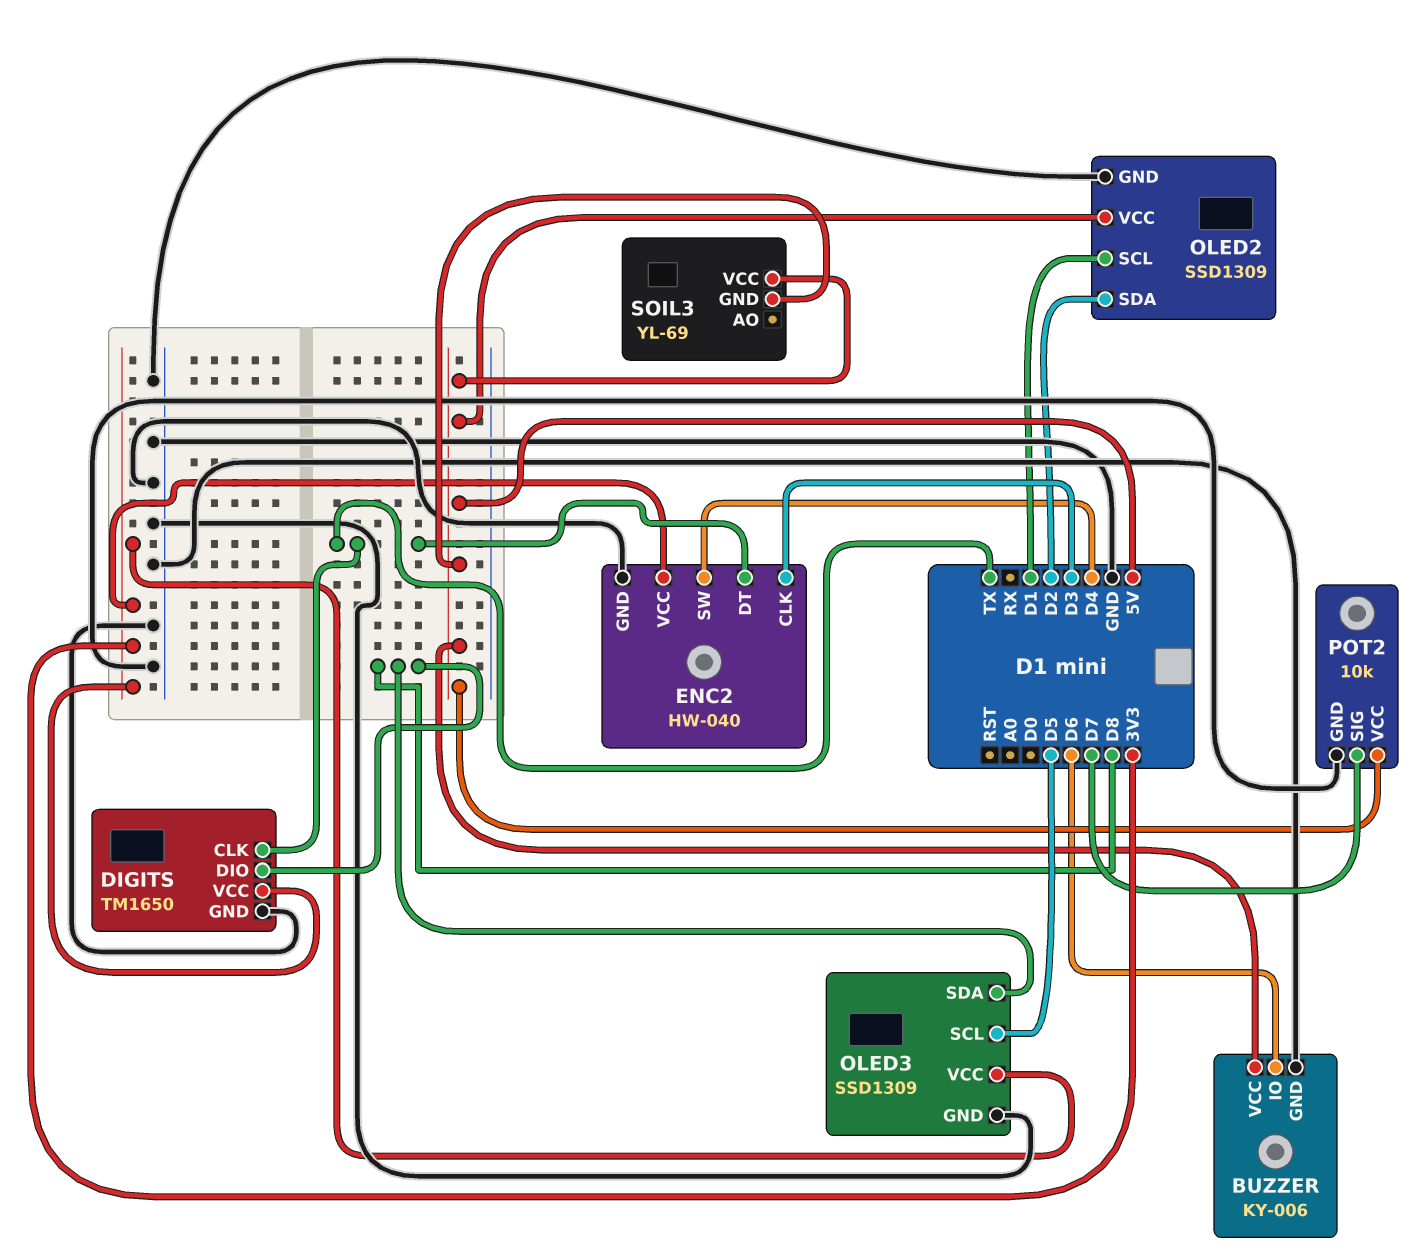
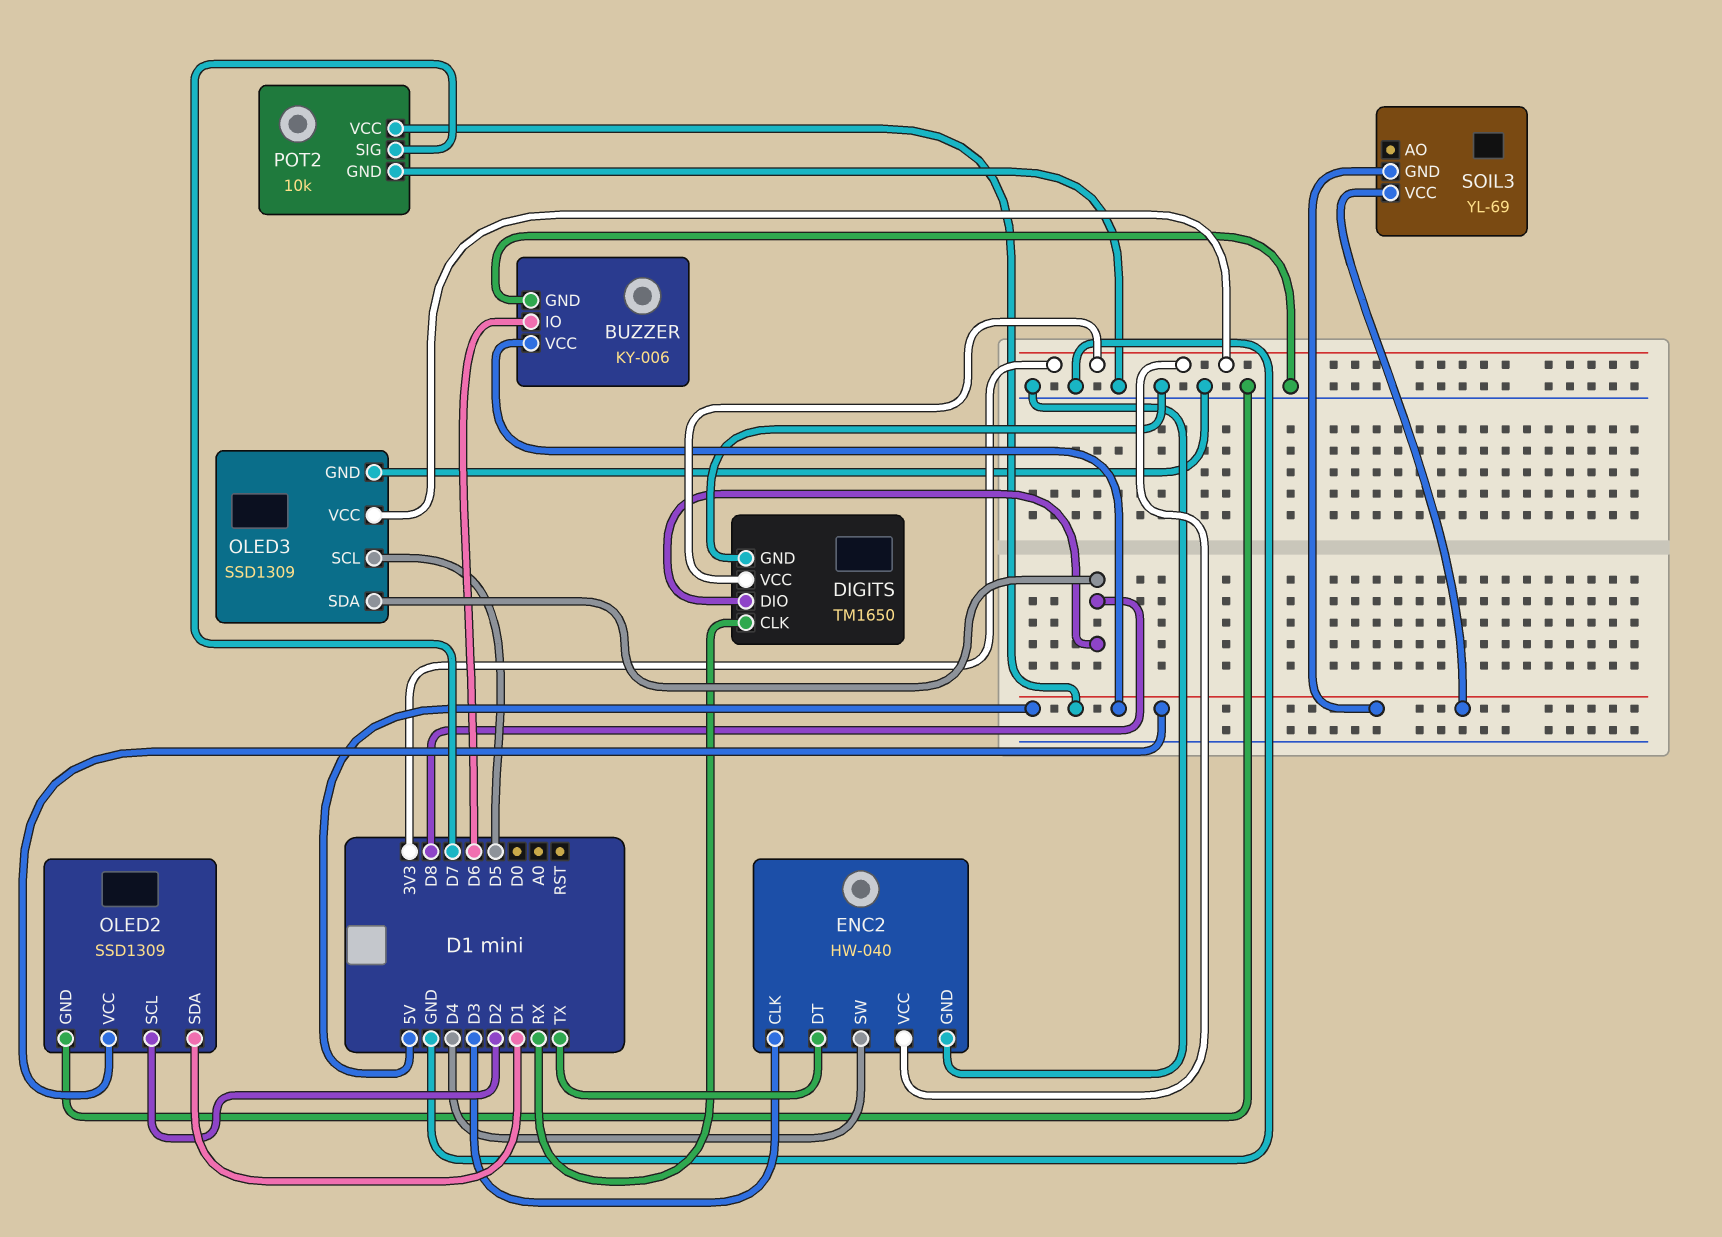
DIGITS pin CLK: TX -> RX
OLED2 pin SCL: D1 -> D2
OLED2 pin SDA: D2 -> D1

